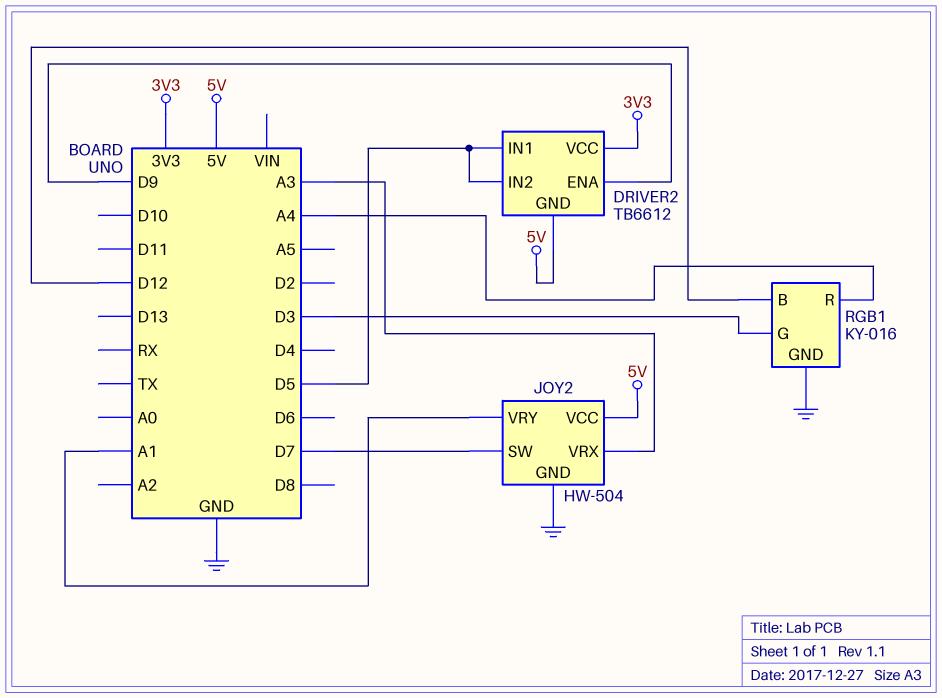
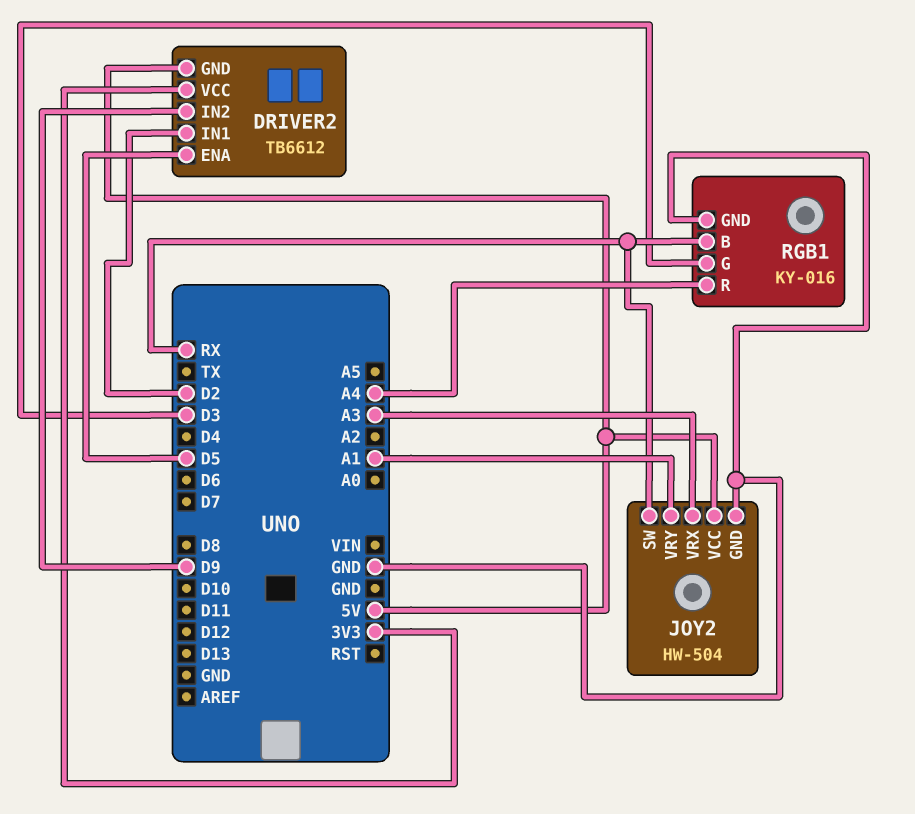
DRIVER2 pin ENA: D9 -> D5
DRIVER2 pin IN1: D5 -> D2
DRIVER2 pin IN2: D5 -> D9
JOY2 pin SW: D7 -> RX
RGB1 pin B: D12 -> RX

